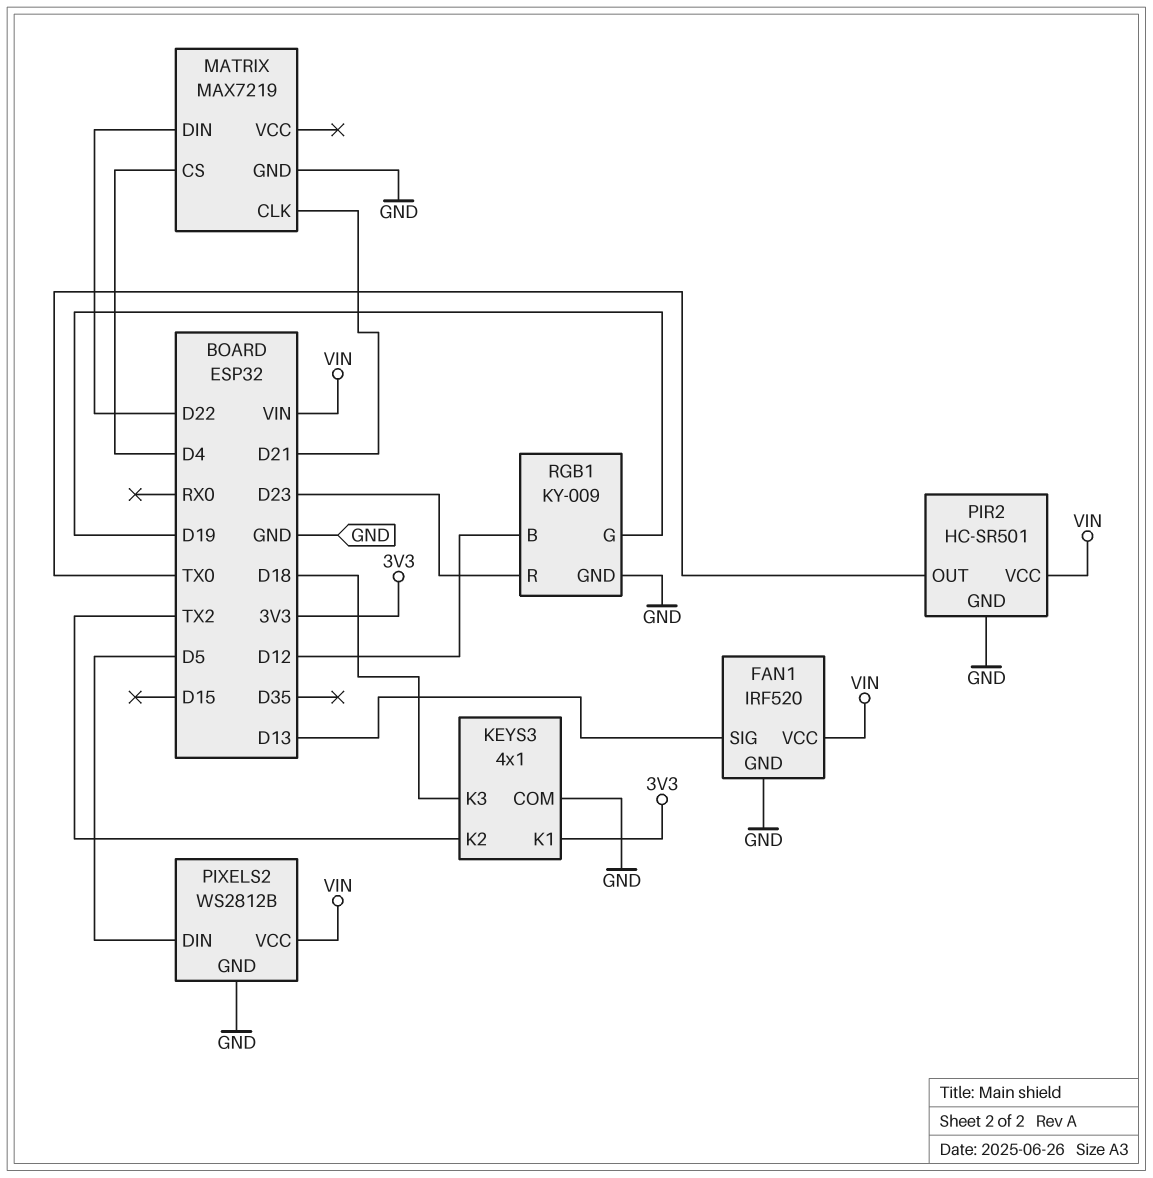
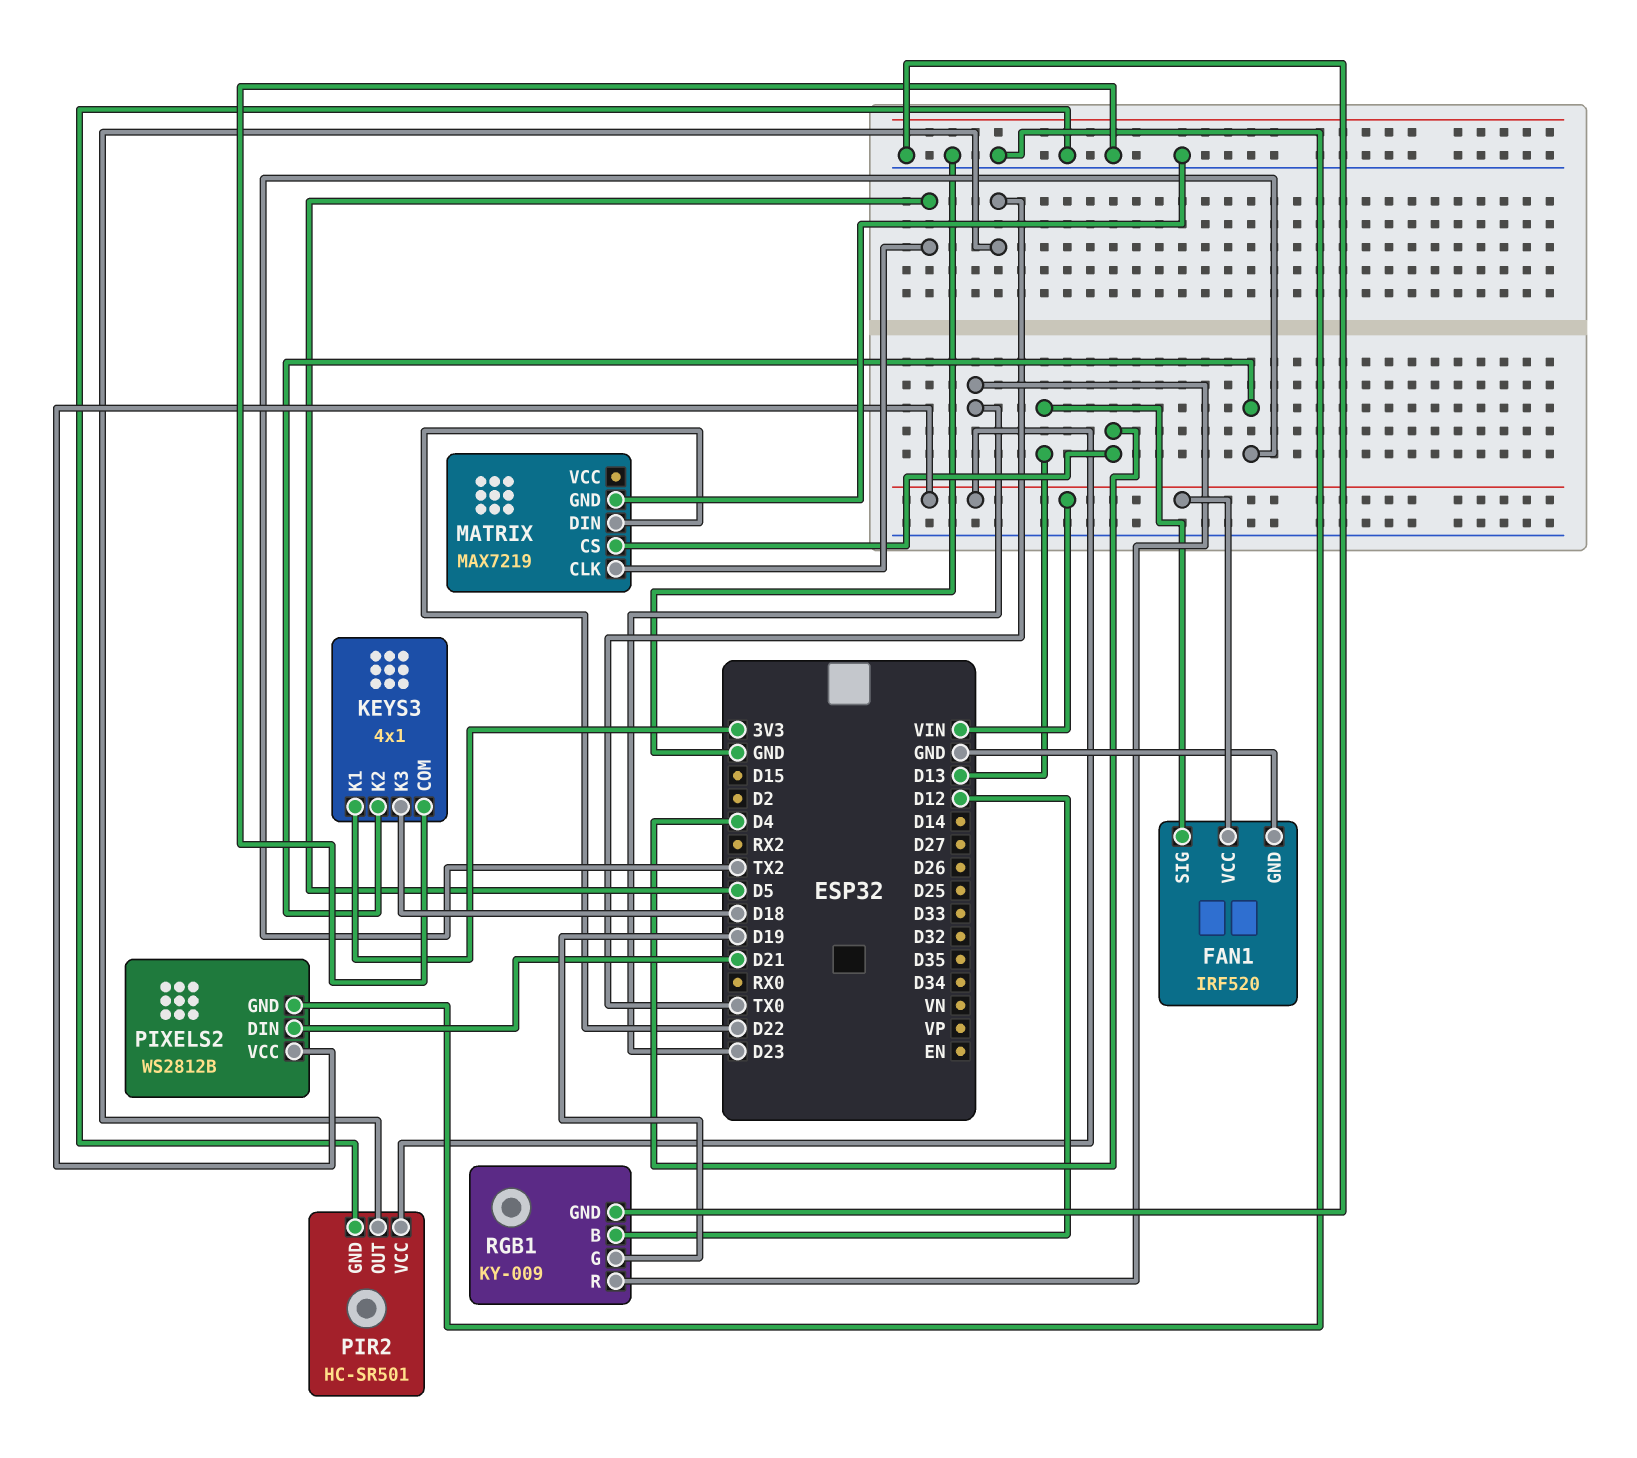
MATRIX pin CLK: D21 -> D5
PIXELS2 pin DIN: D5 -> D21

